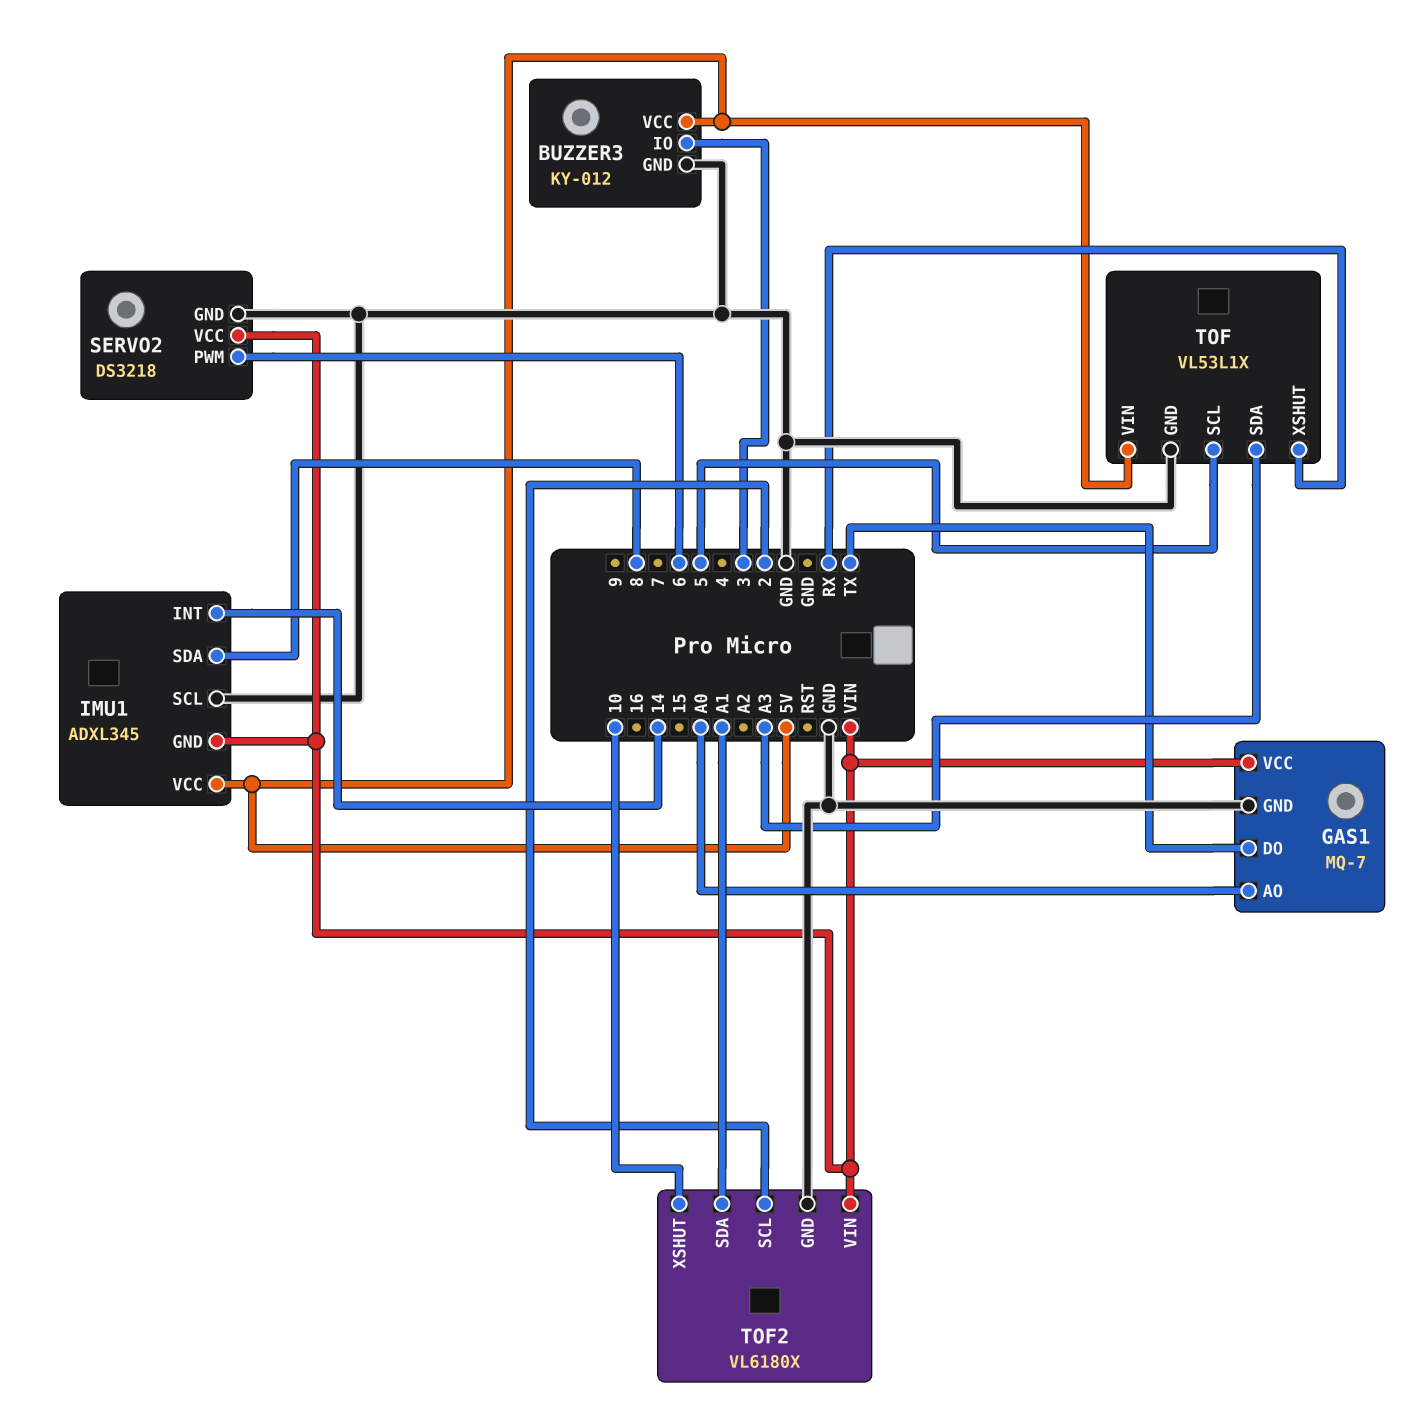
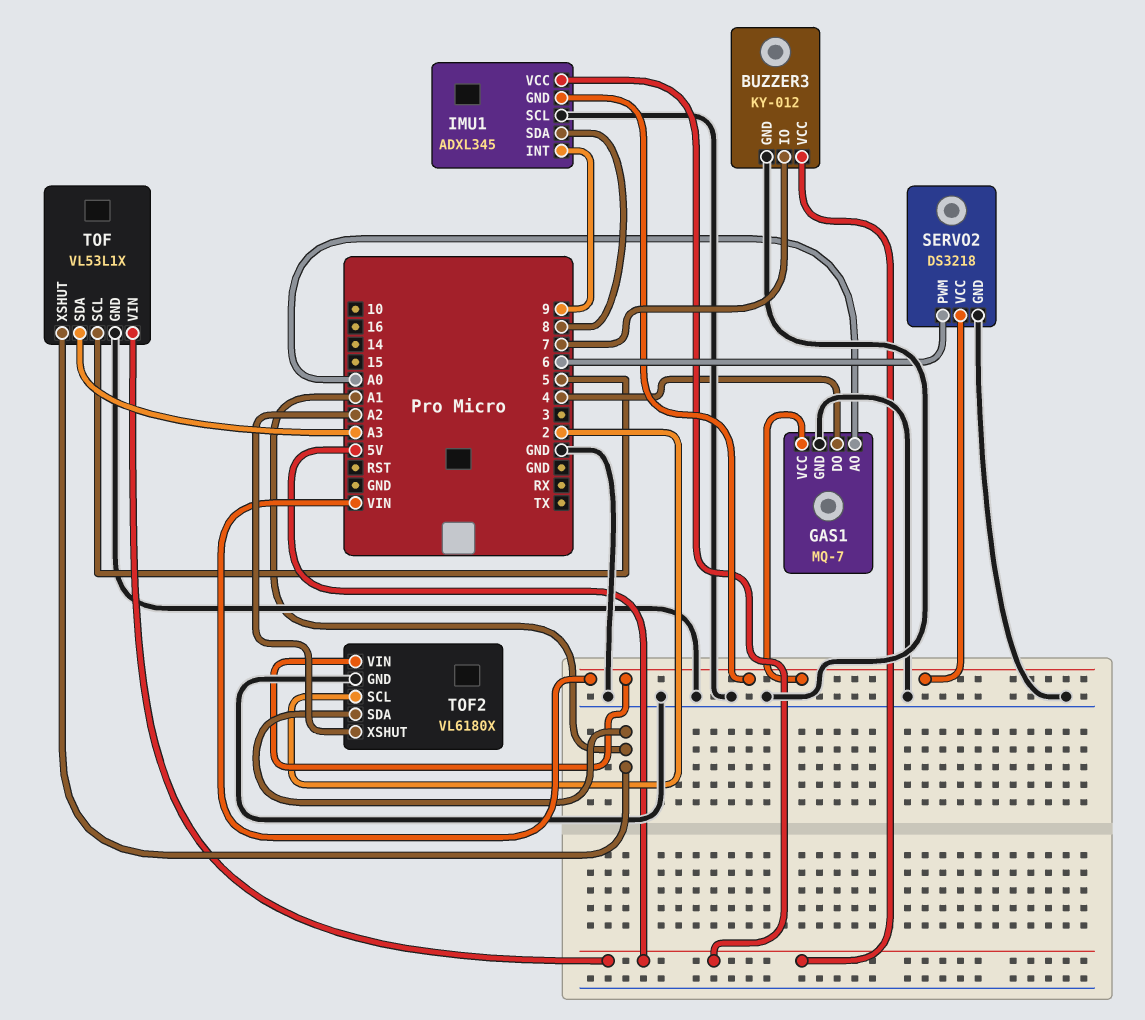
BUZZER3 pin IO: 3 -> 7
GAS1 pin DO: TX -> 4
IMU1 pin INT: 14 -> 9
TOF pin XSHUT: RX -> A1
TOF2 pin XSHUT: 10 -> A2

